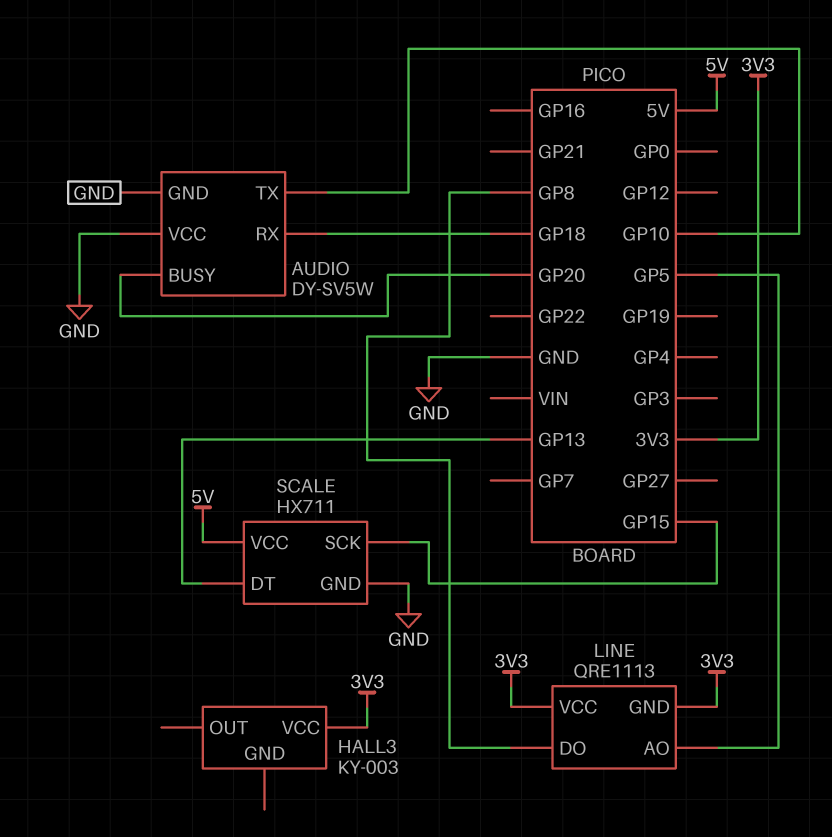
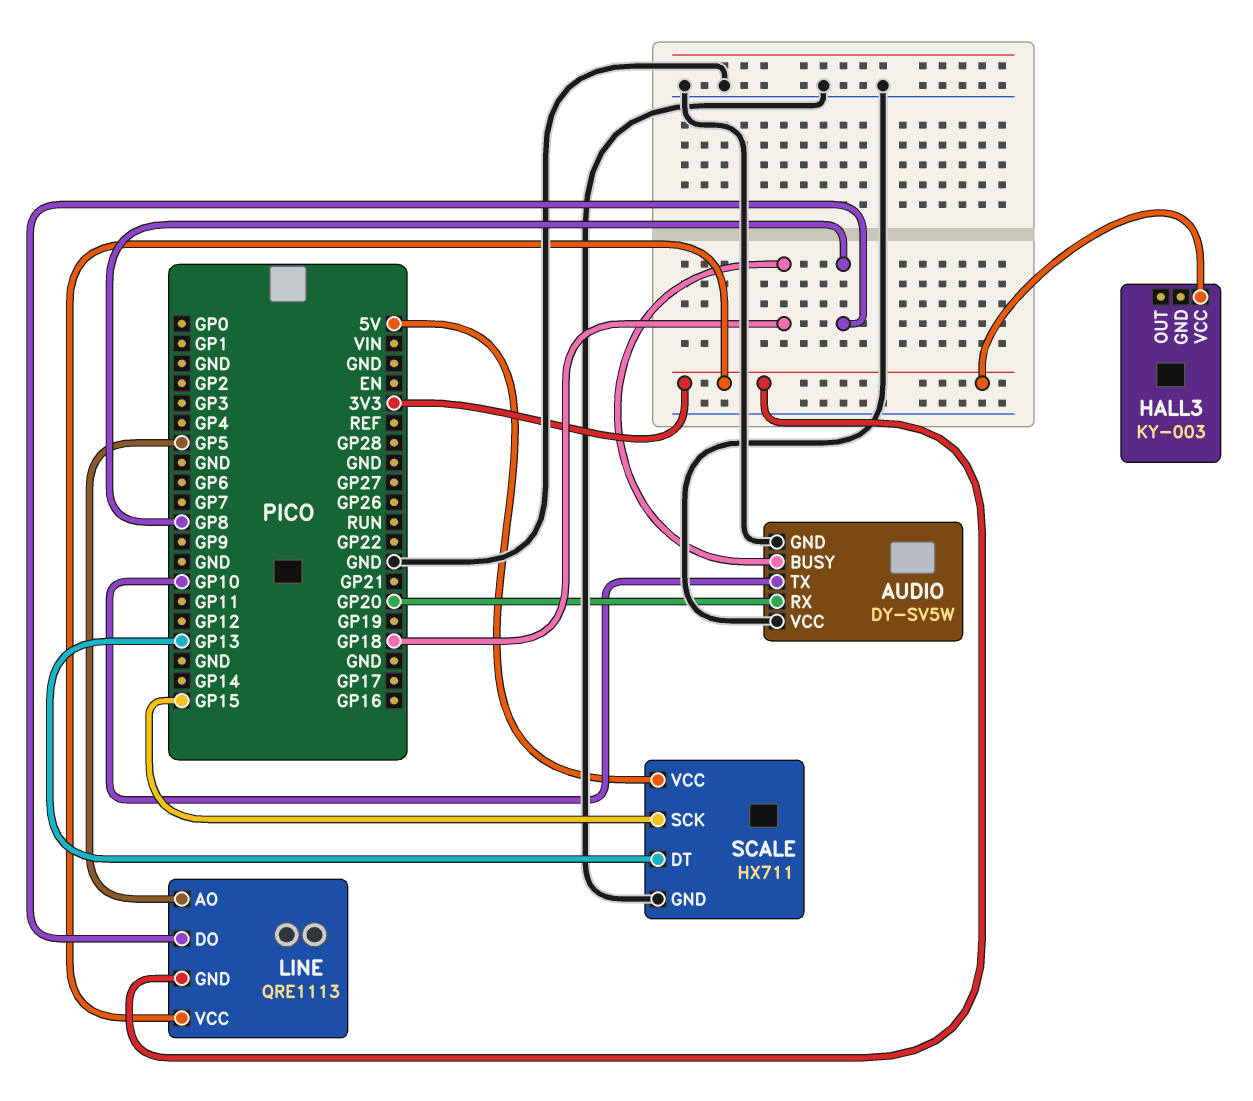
AUDIO pin BUSY: GP20 -> GP18
AUDIO pin RX: GP18 -> GP20

